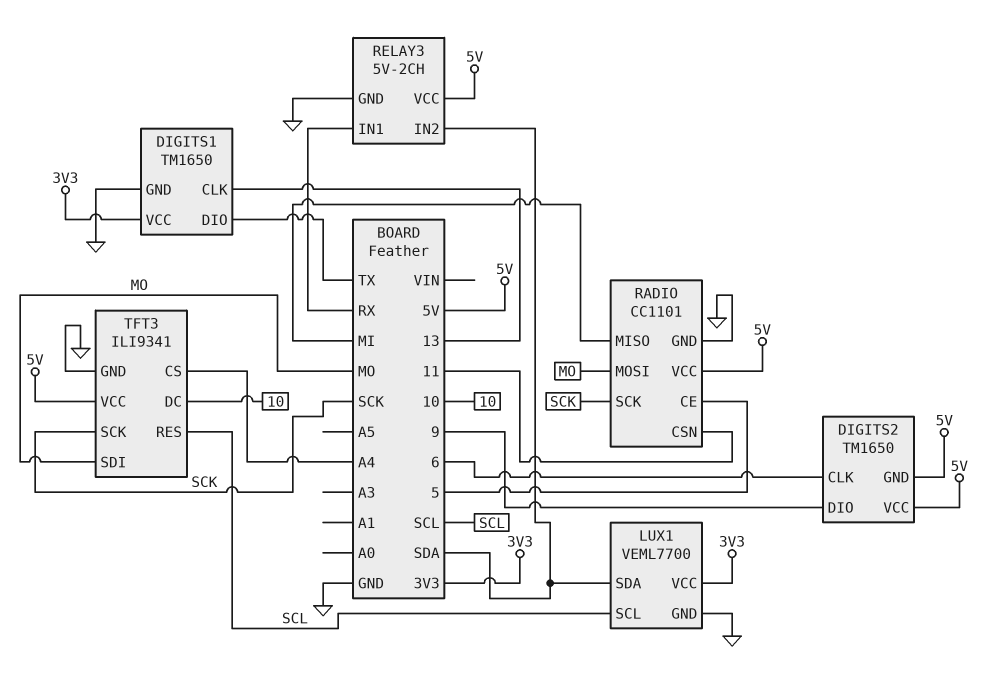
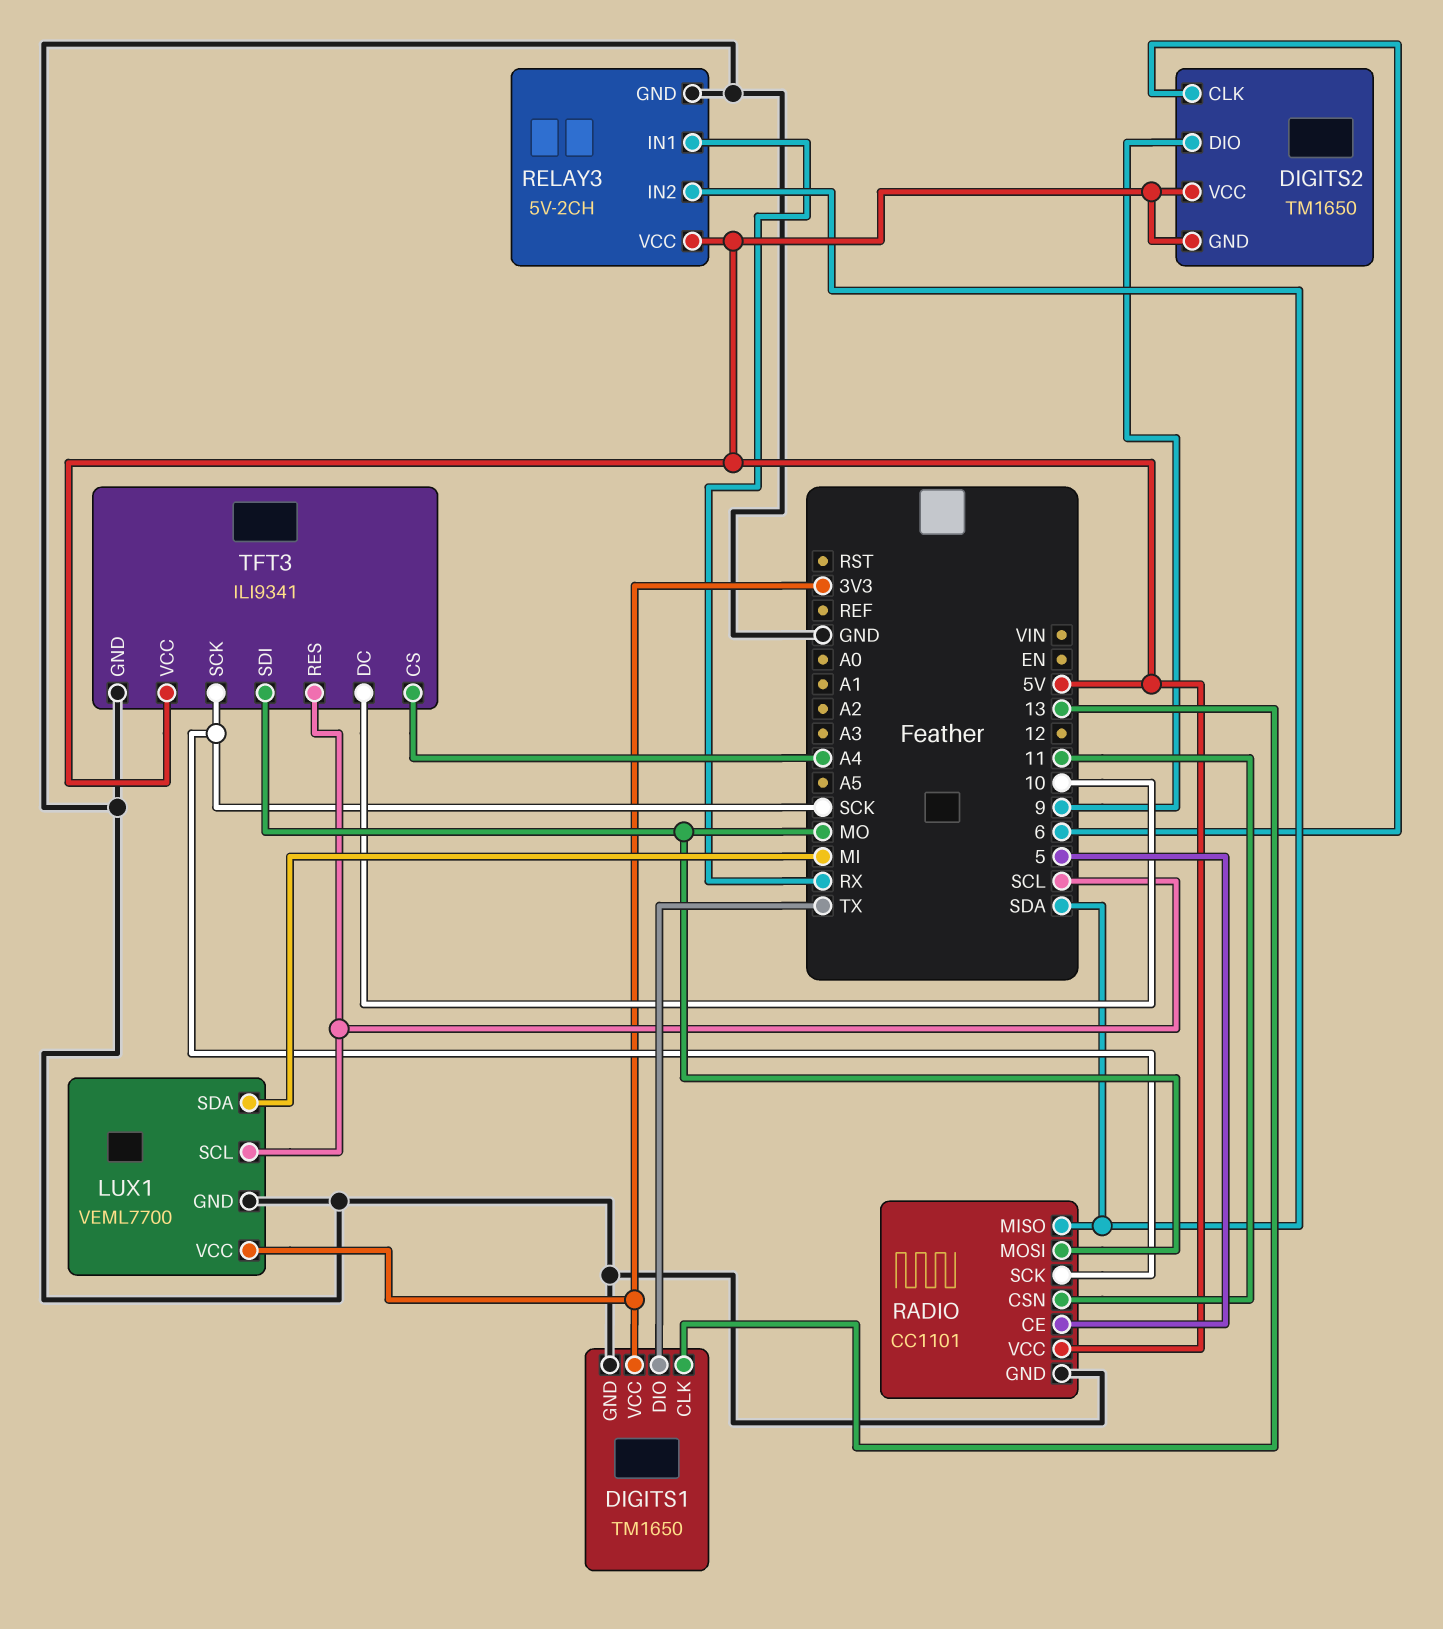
LUX1 pin SDA: SDA -> MI
RADIO pin MISO: MI -> SDA

